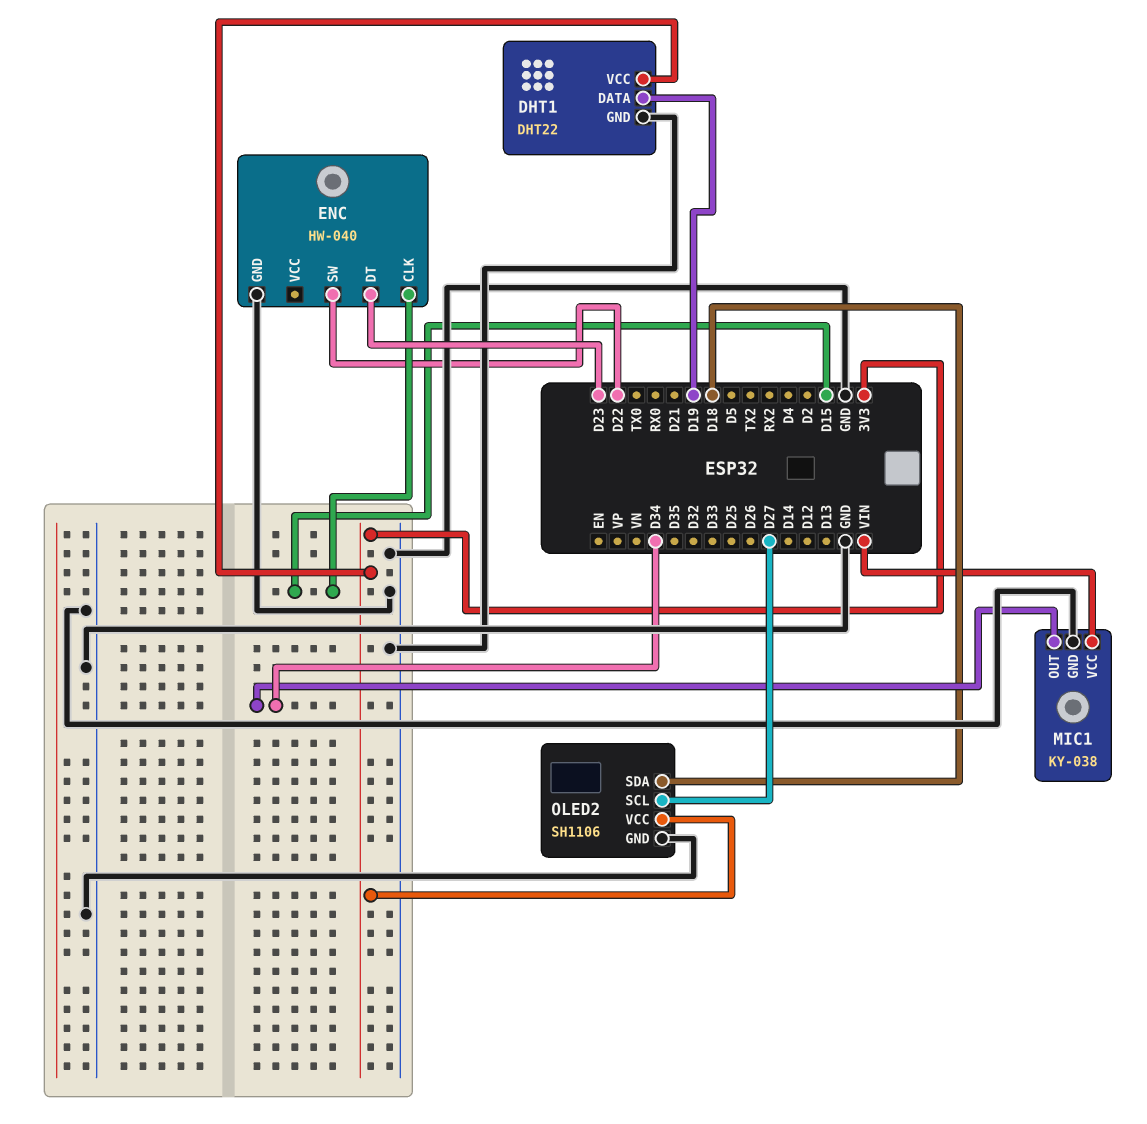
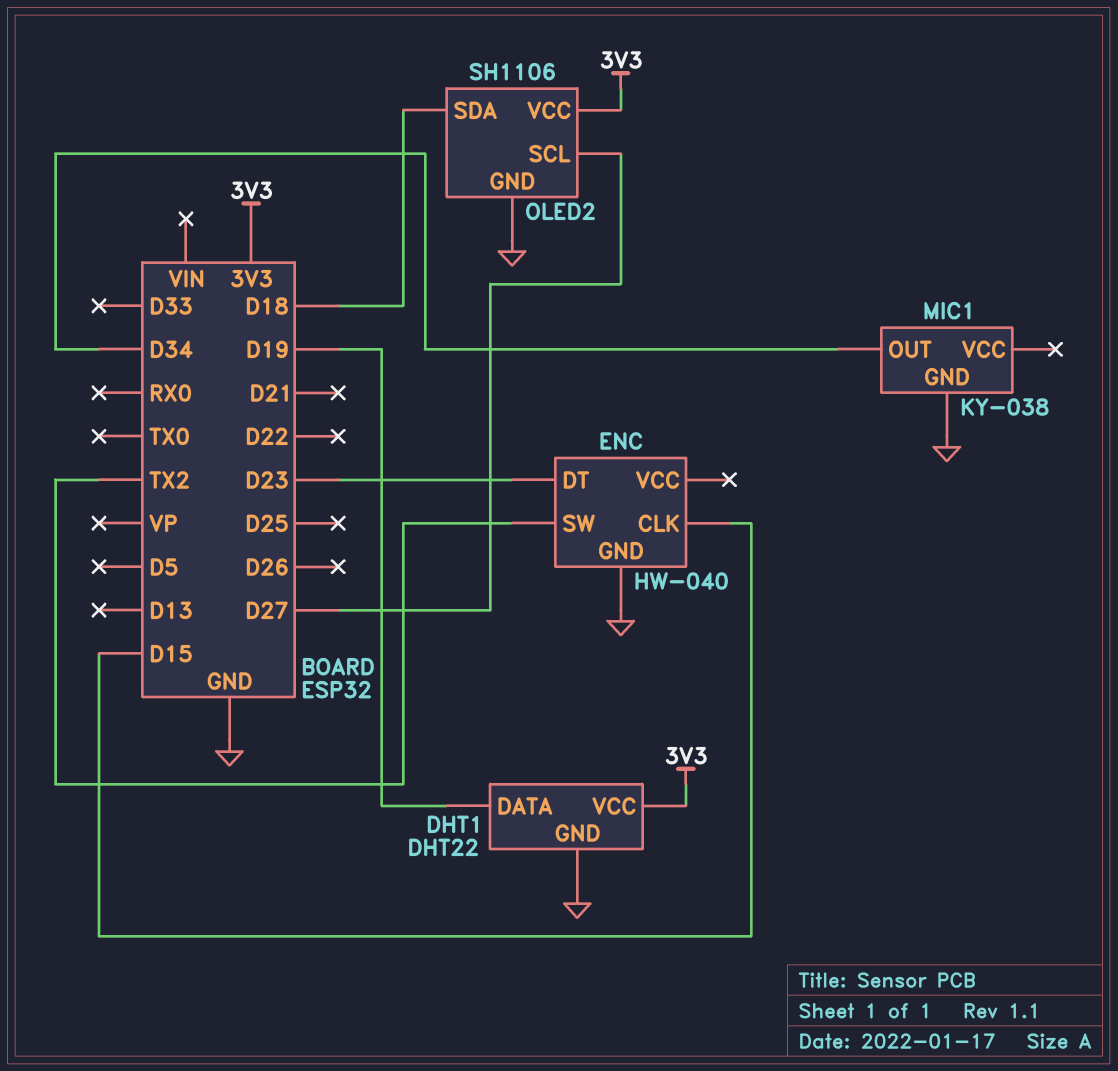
ENC pin SW: D22 -> TX2
MIC1 pin VCC: VIN -> none

